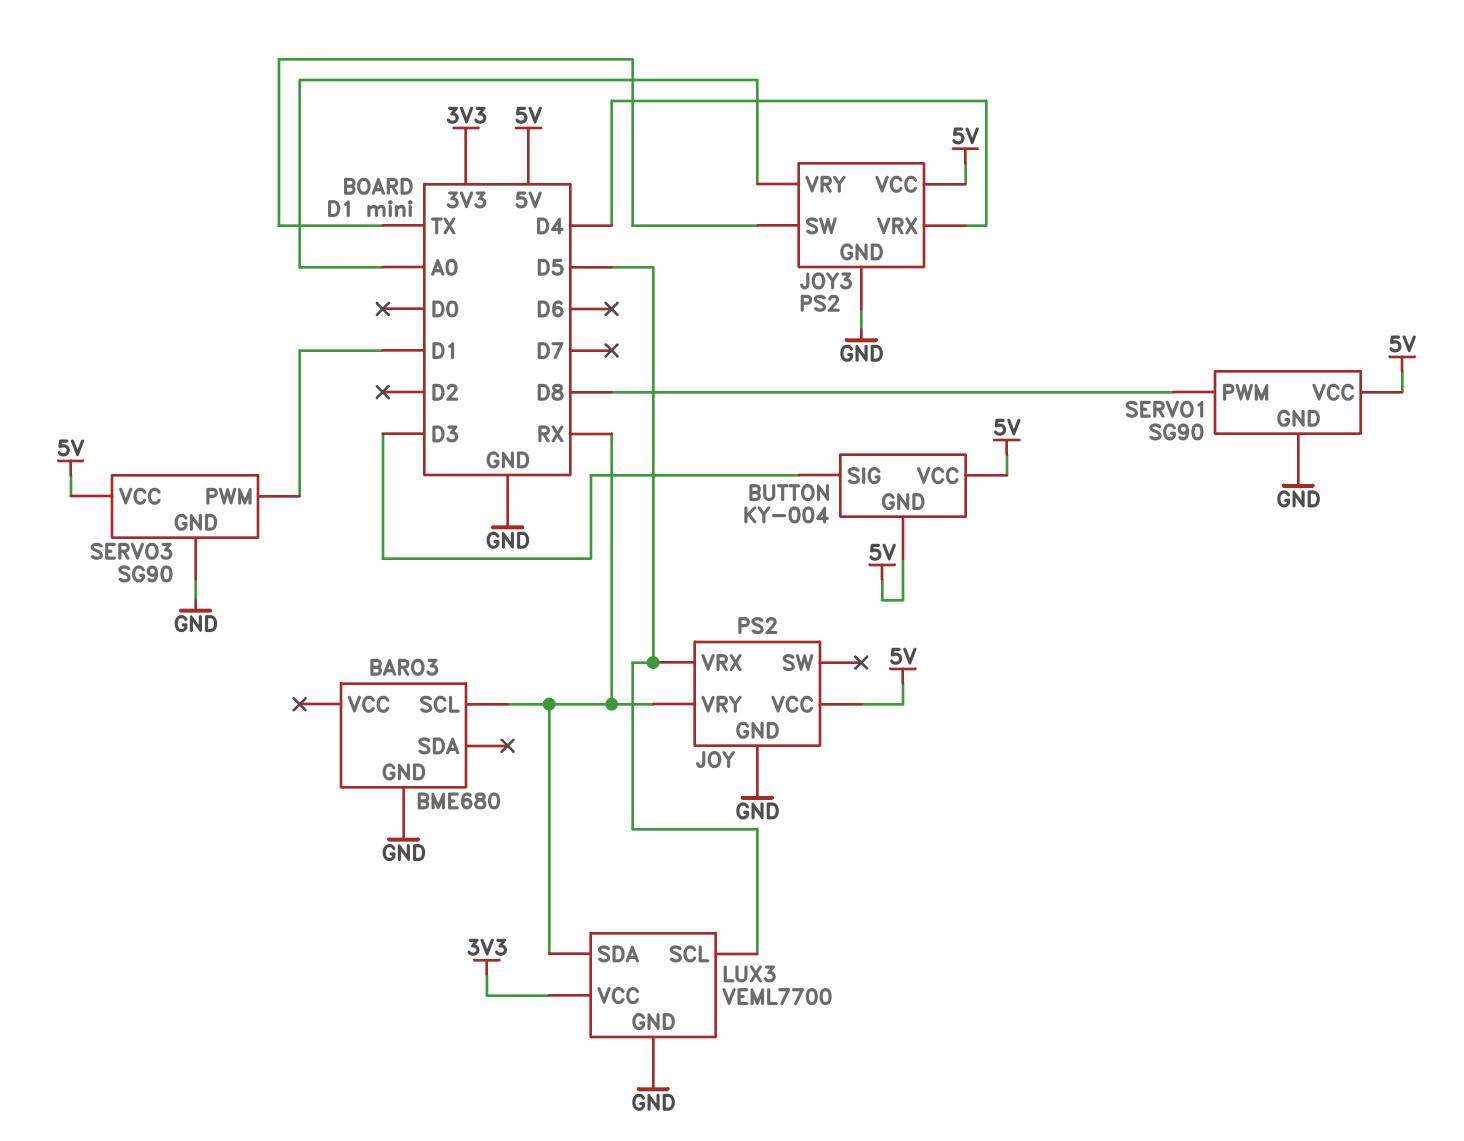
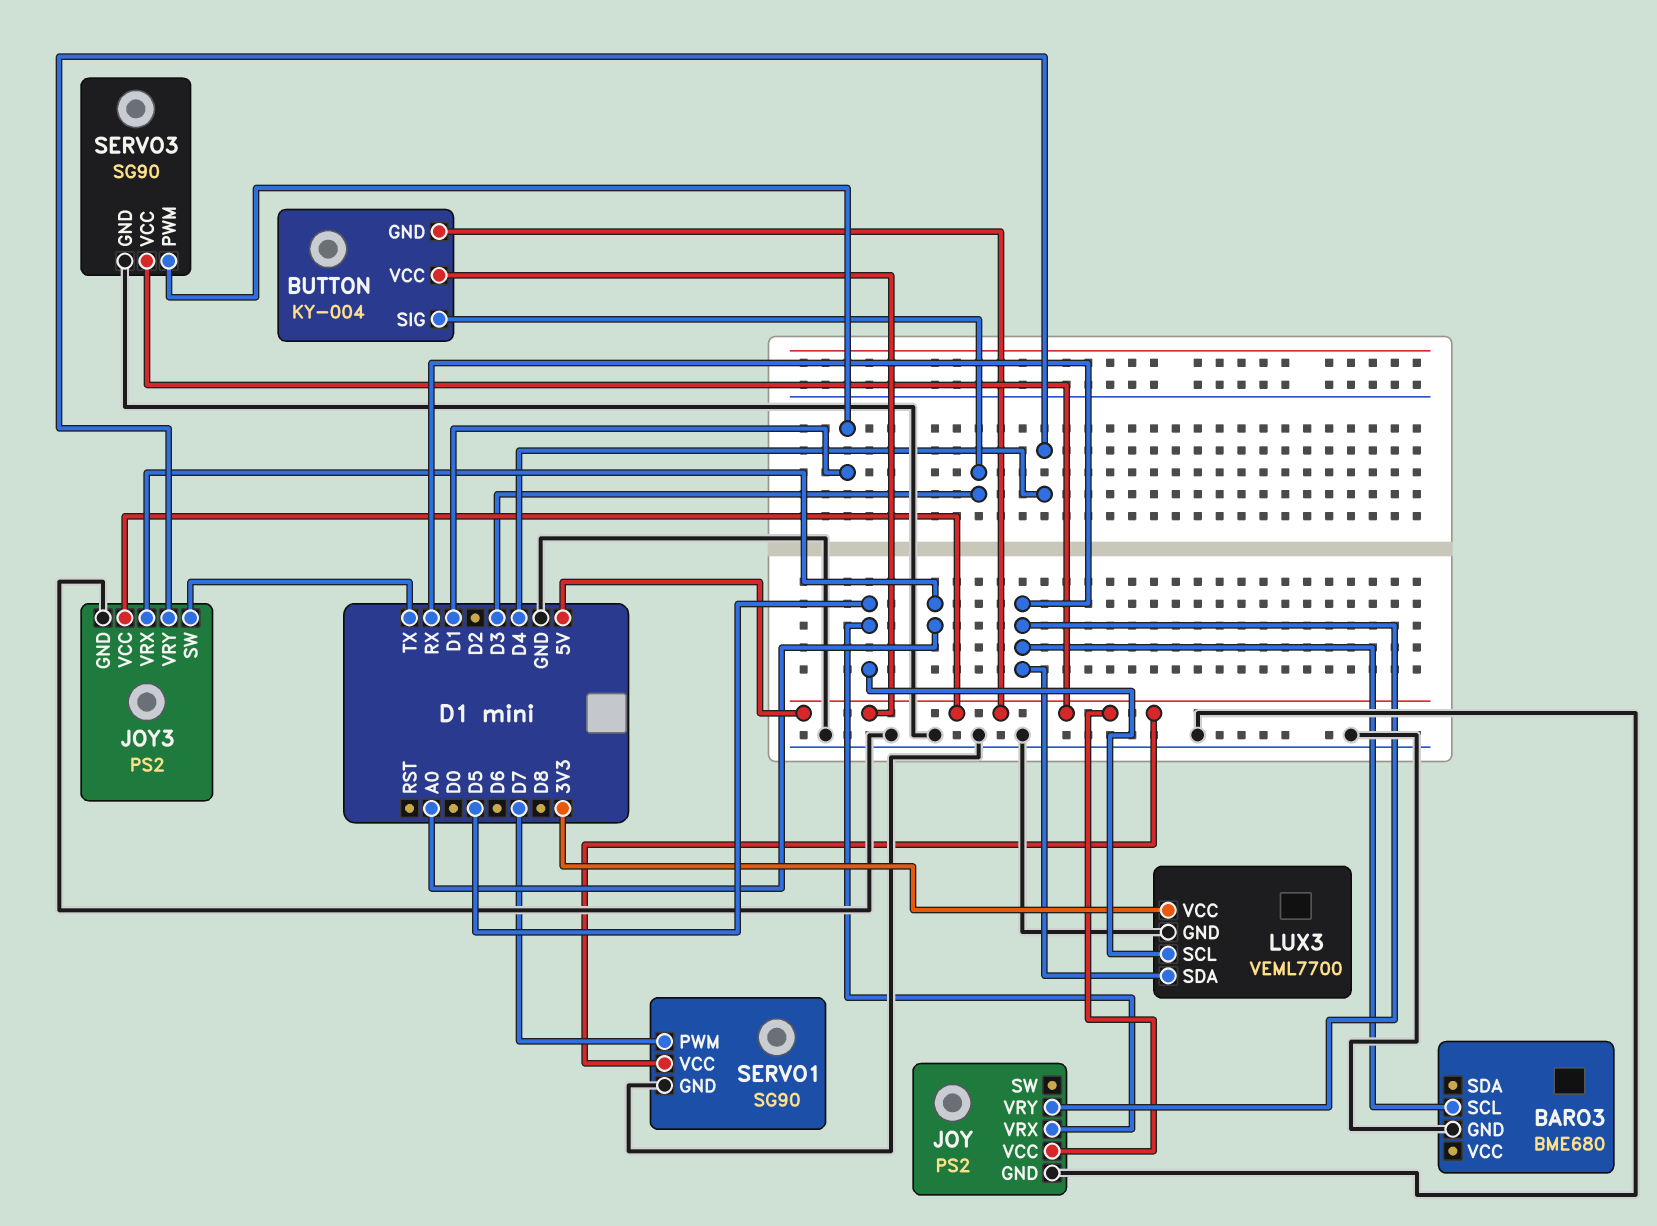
JOY3 pin VRX: D4 -> A0
JOY3 pin VRY: A0 -> D4
SERVO1 pin PWM: D8 -> D7

